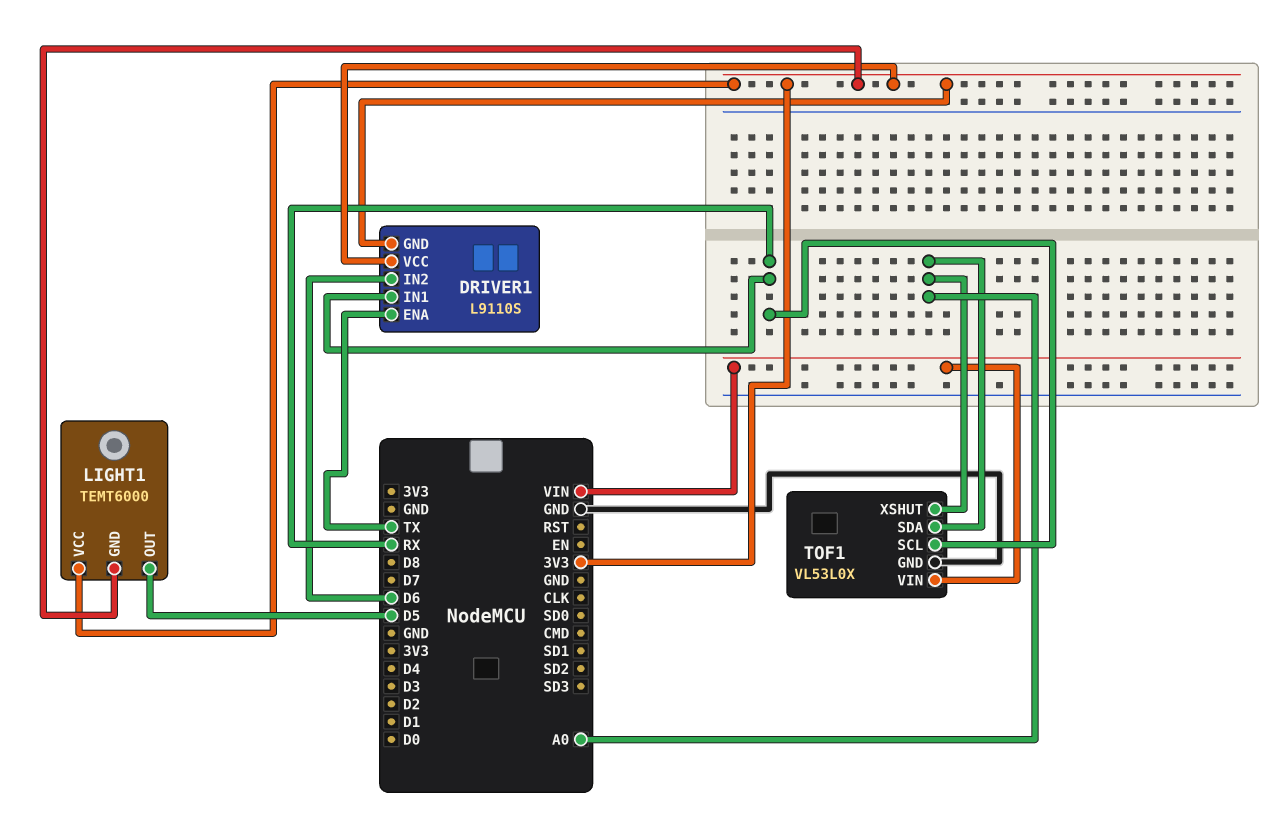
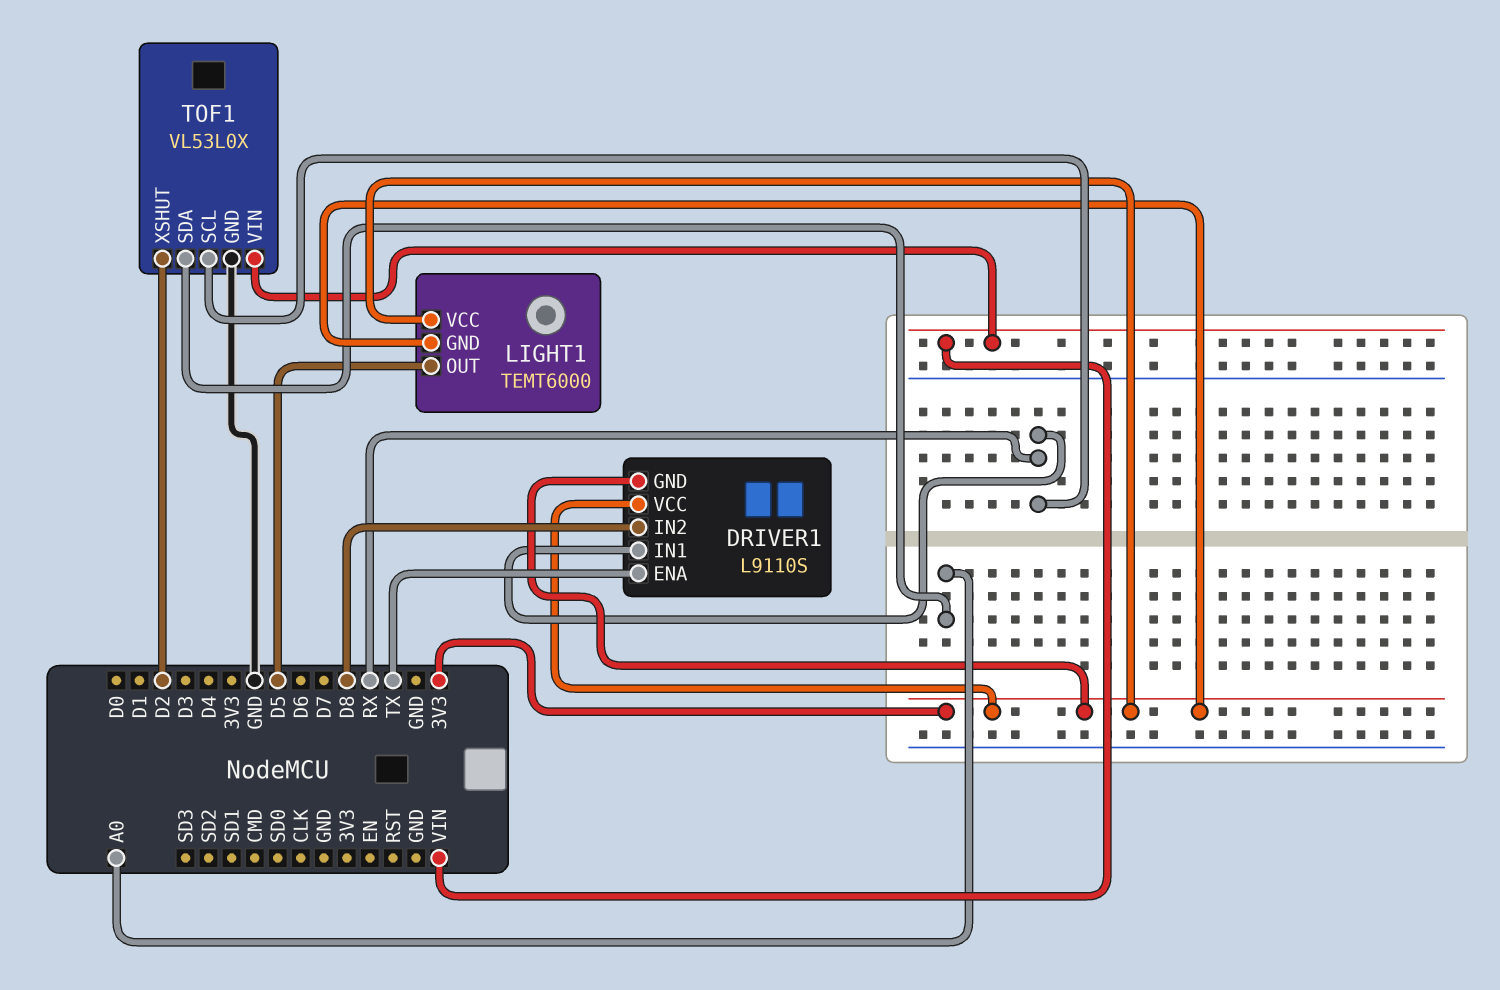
DRIVER1 pin IN2: D6 -> D8
TOF1 pin XSHUT: A0 -> D2

